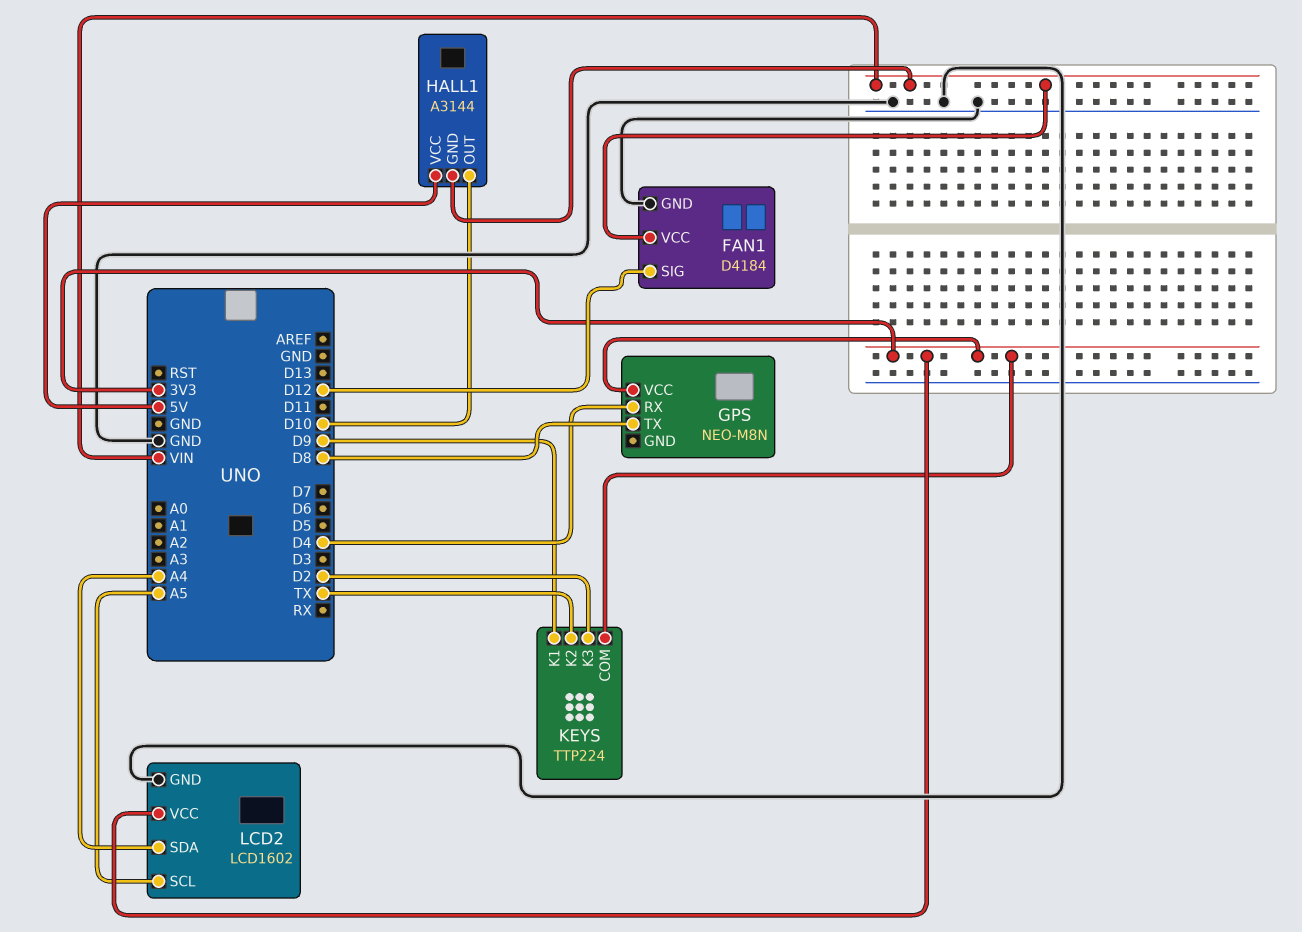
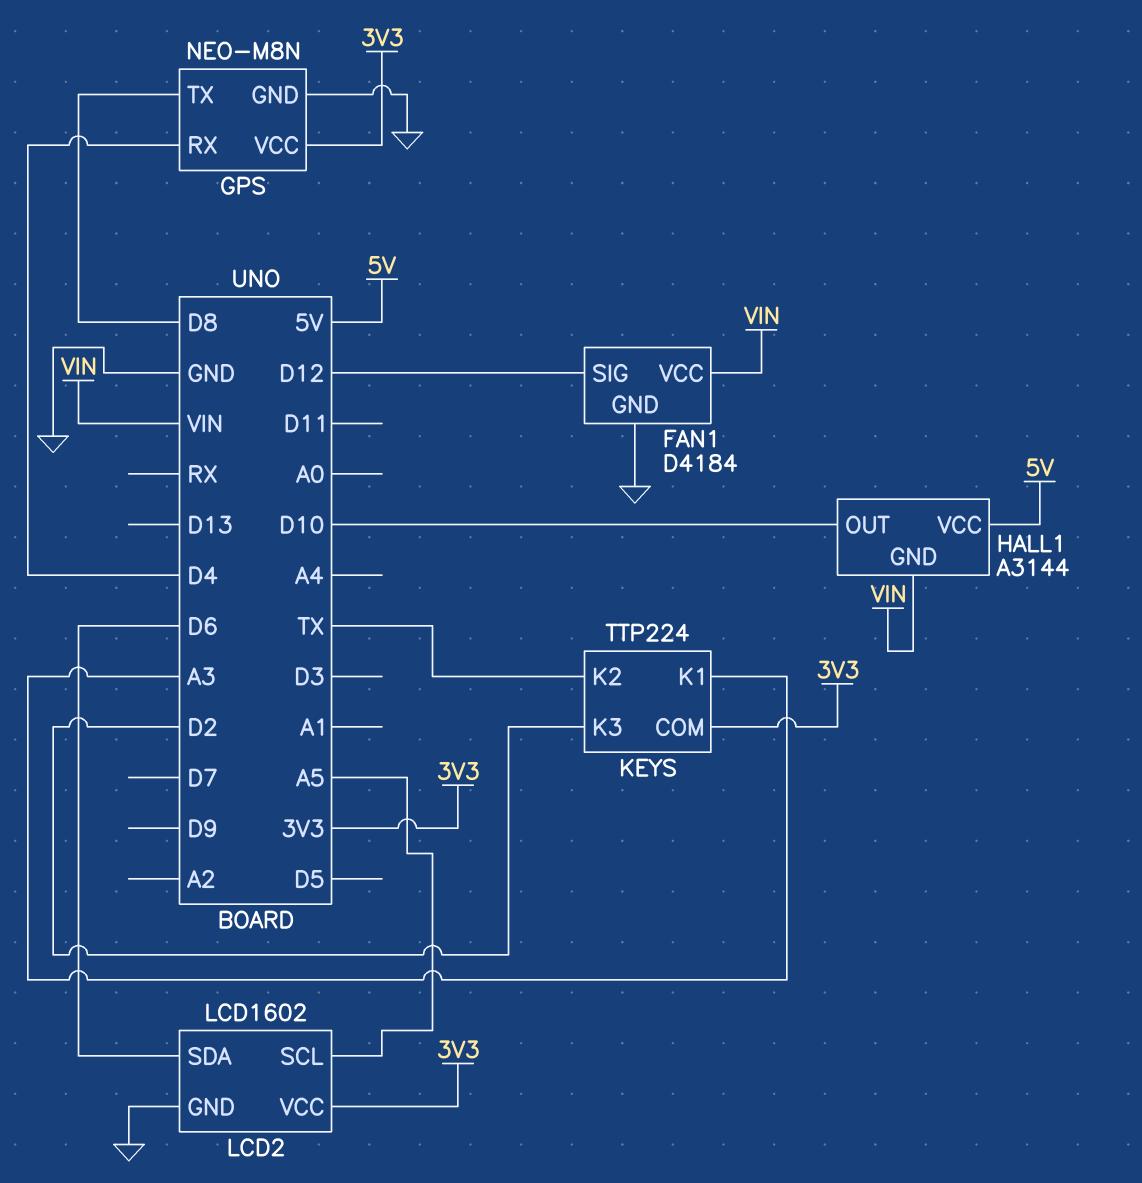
GPS pin GND: none -> GND
KEYS pin K1: D9 -> A3
LCD2 pin SDA: A4 -> D6

